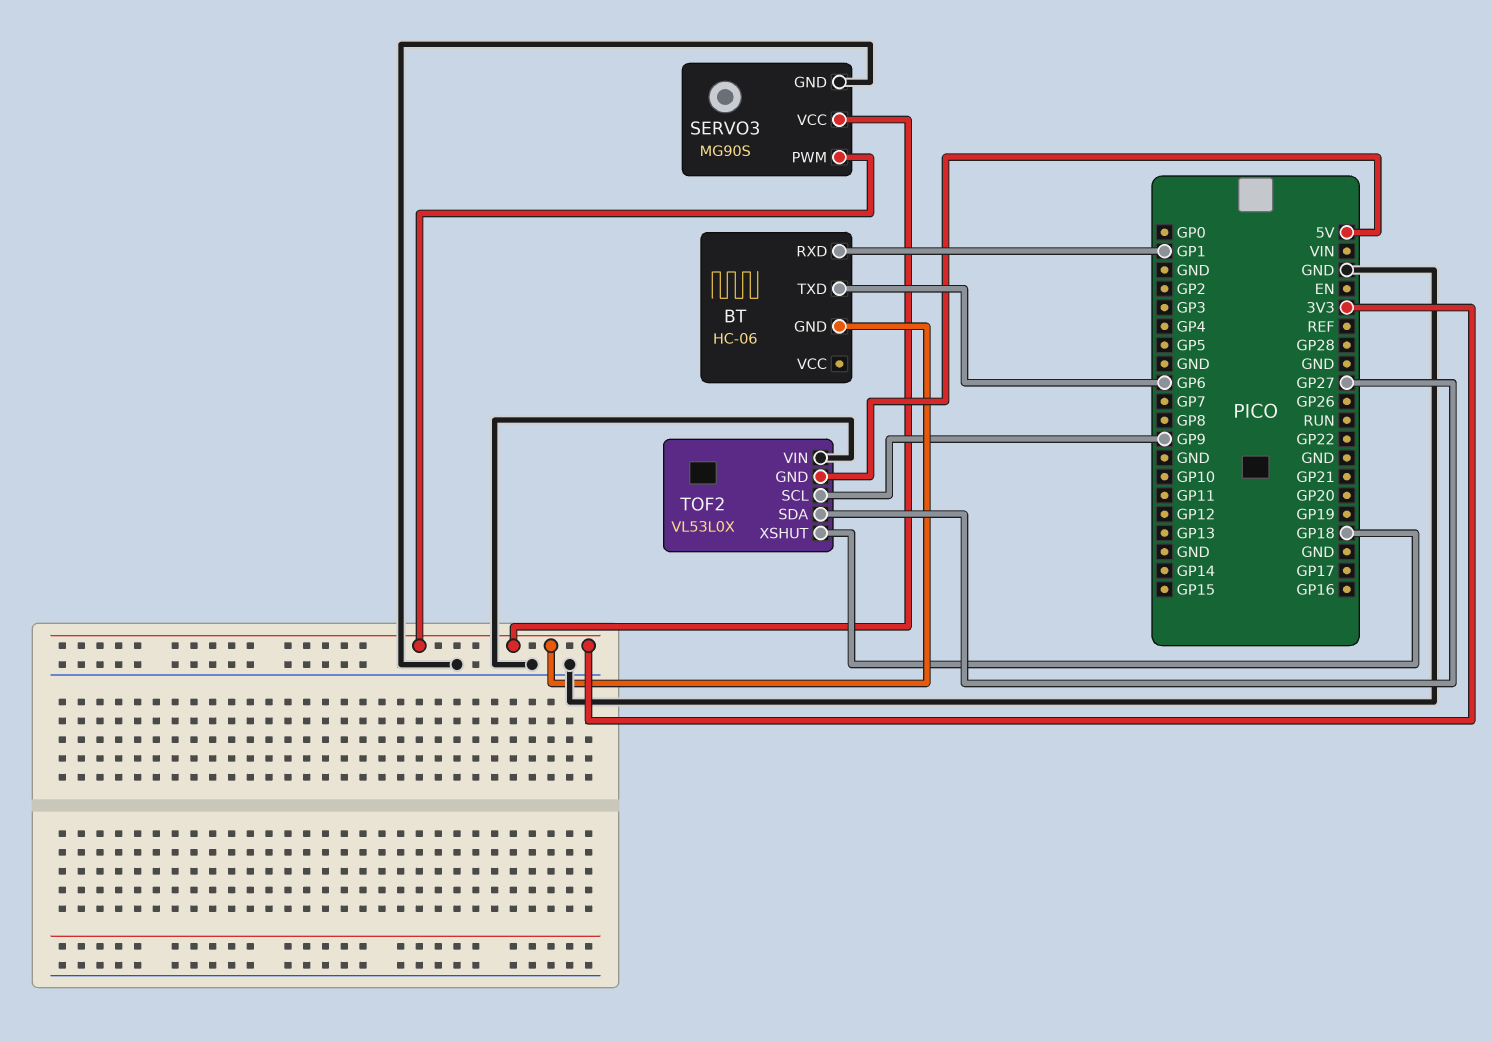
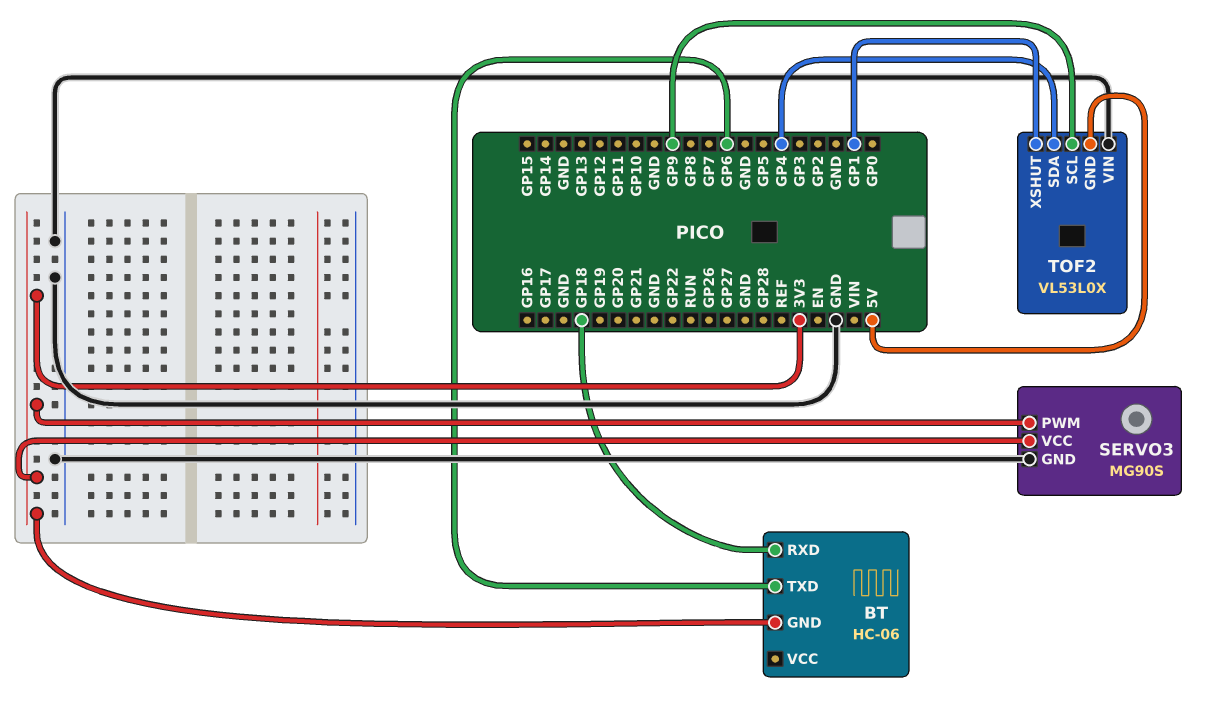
BT pin RXD: GP1 -> GP18
TOF2 pin SDA: GP27 -> GP4
TOF2 pin XSHUT: GP18 -> GP1

